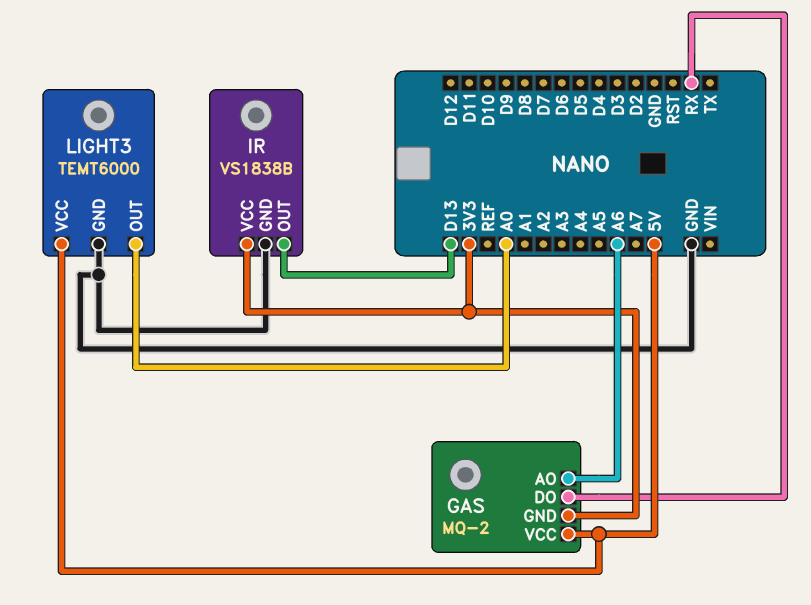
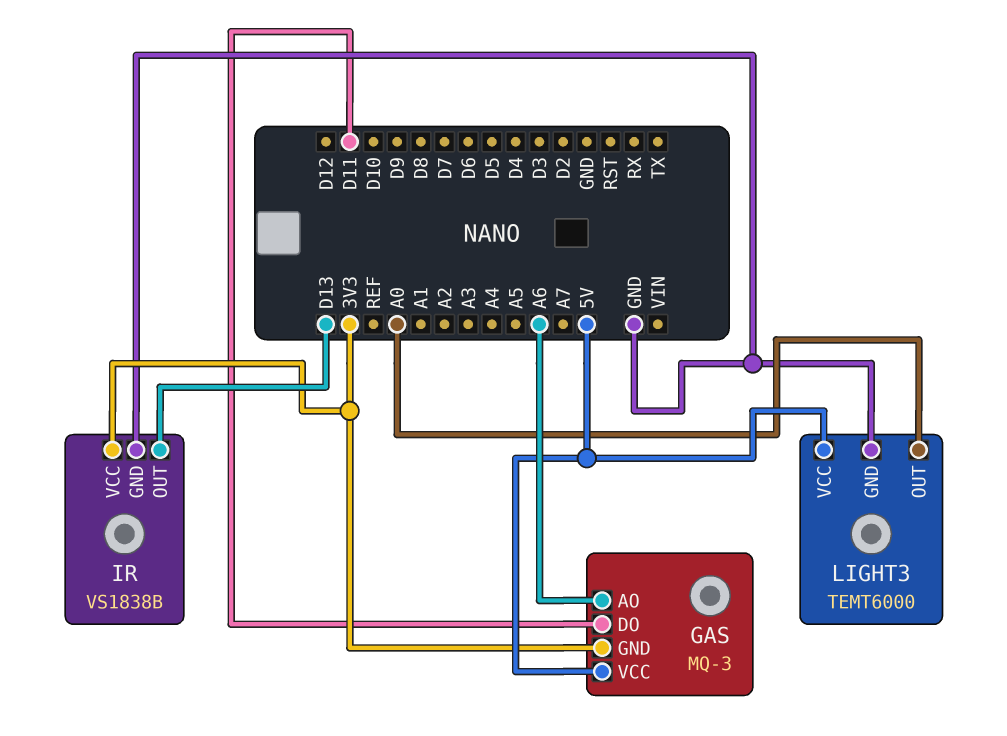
GAS: MQ-2 -> MQ-3
GAS pin DO: RX -> D11

